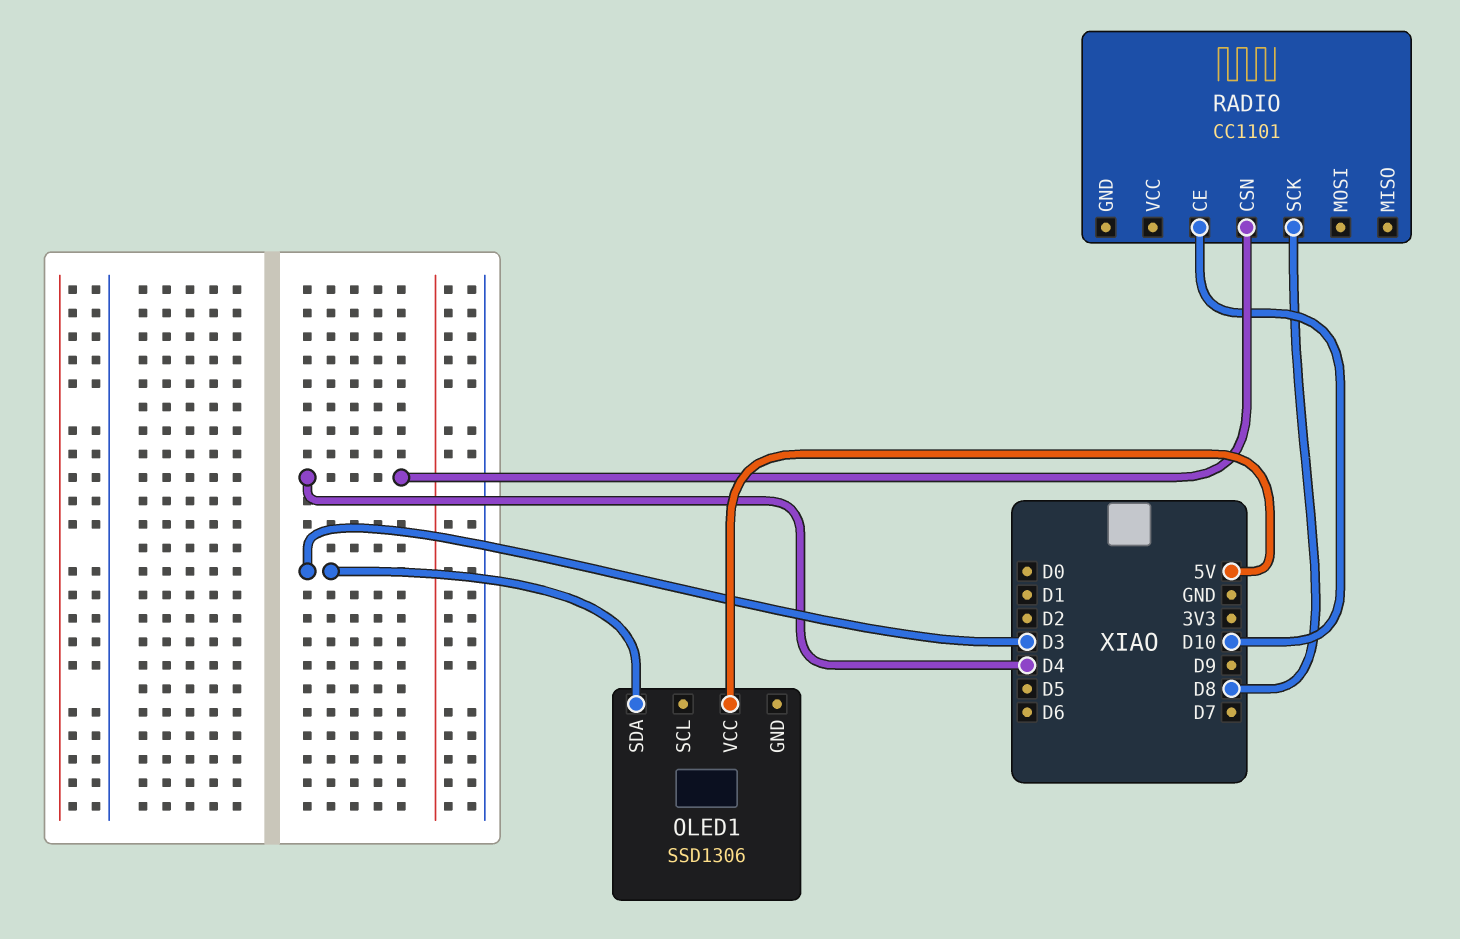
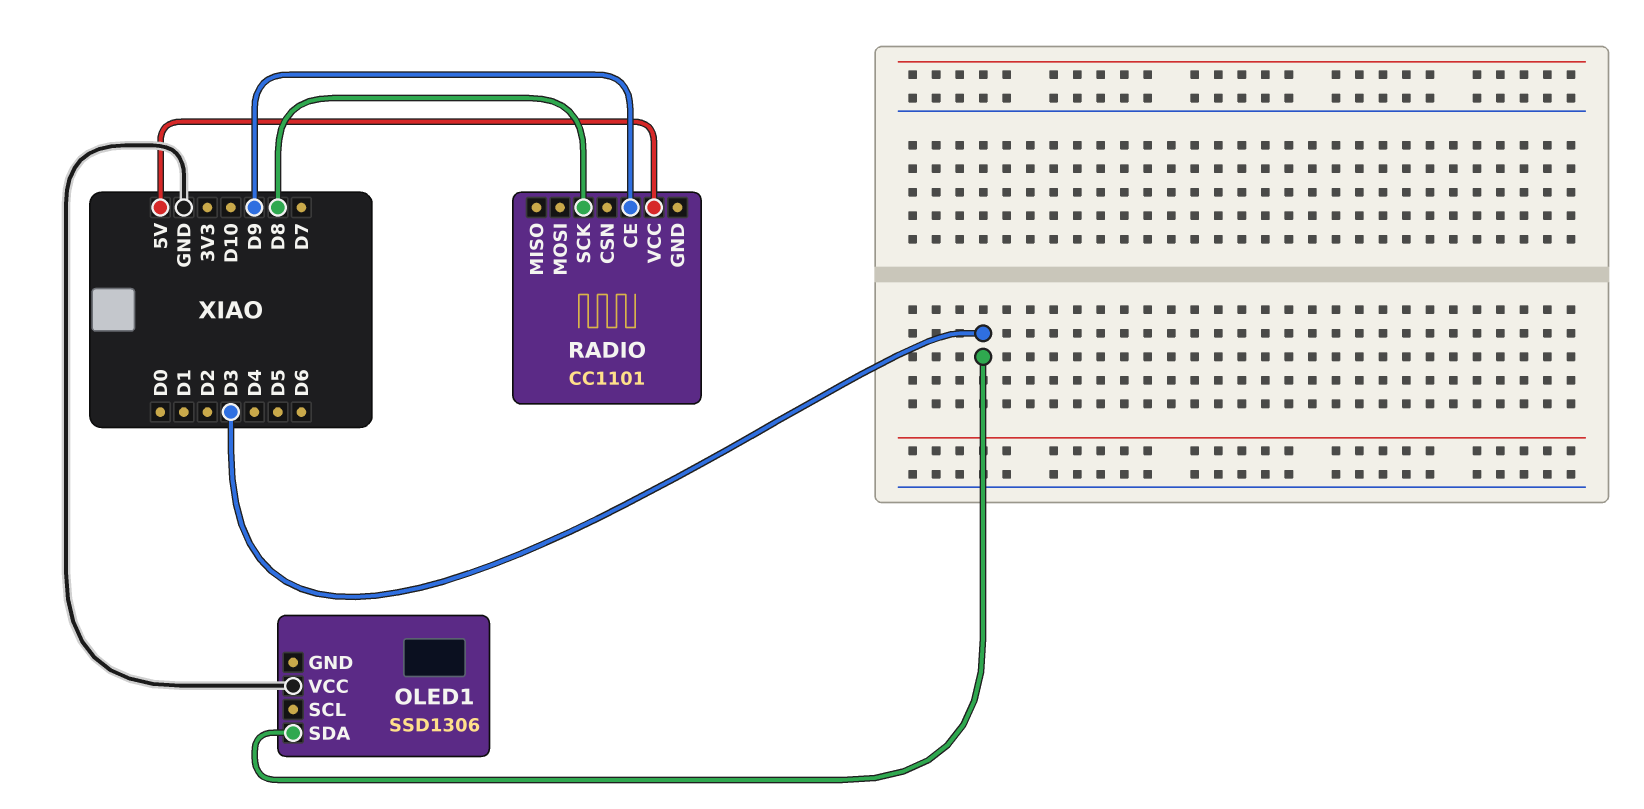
OLED1 pin VCC: 5V -> GND
RADIO pin CE: D10 -> D9
RADIO pin CSN: D4 -> none
RADIO pin VCC: none -> 5V

